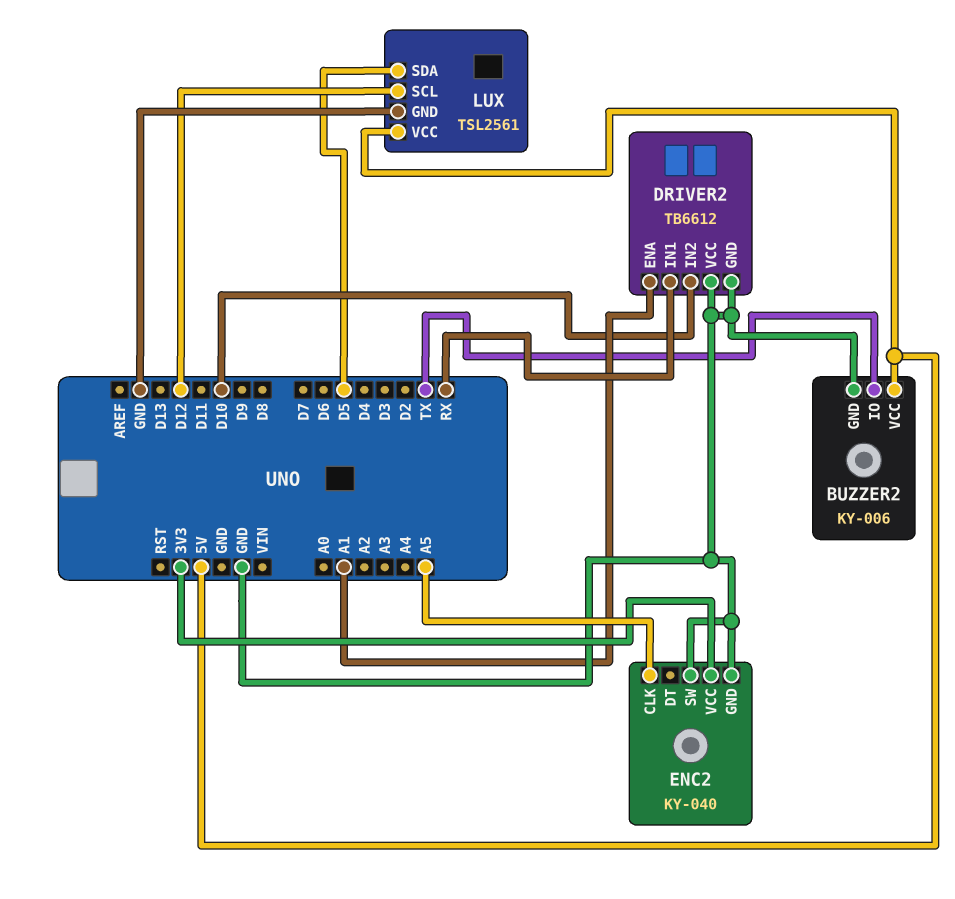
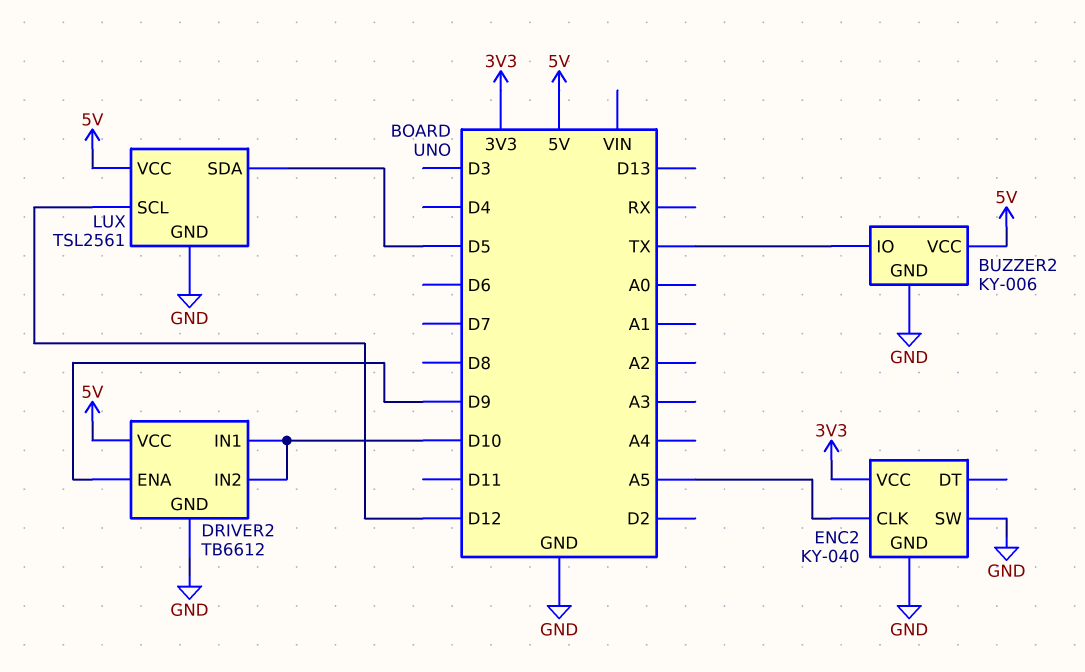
DRIVER2 pin ENA: A1 -> D9
DRIVER2 pin IN1: RX -> D10
DRIVER2 pin VCC: GND -> 5V

